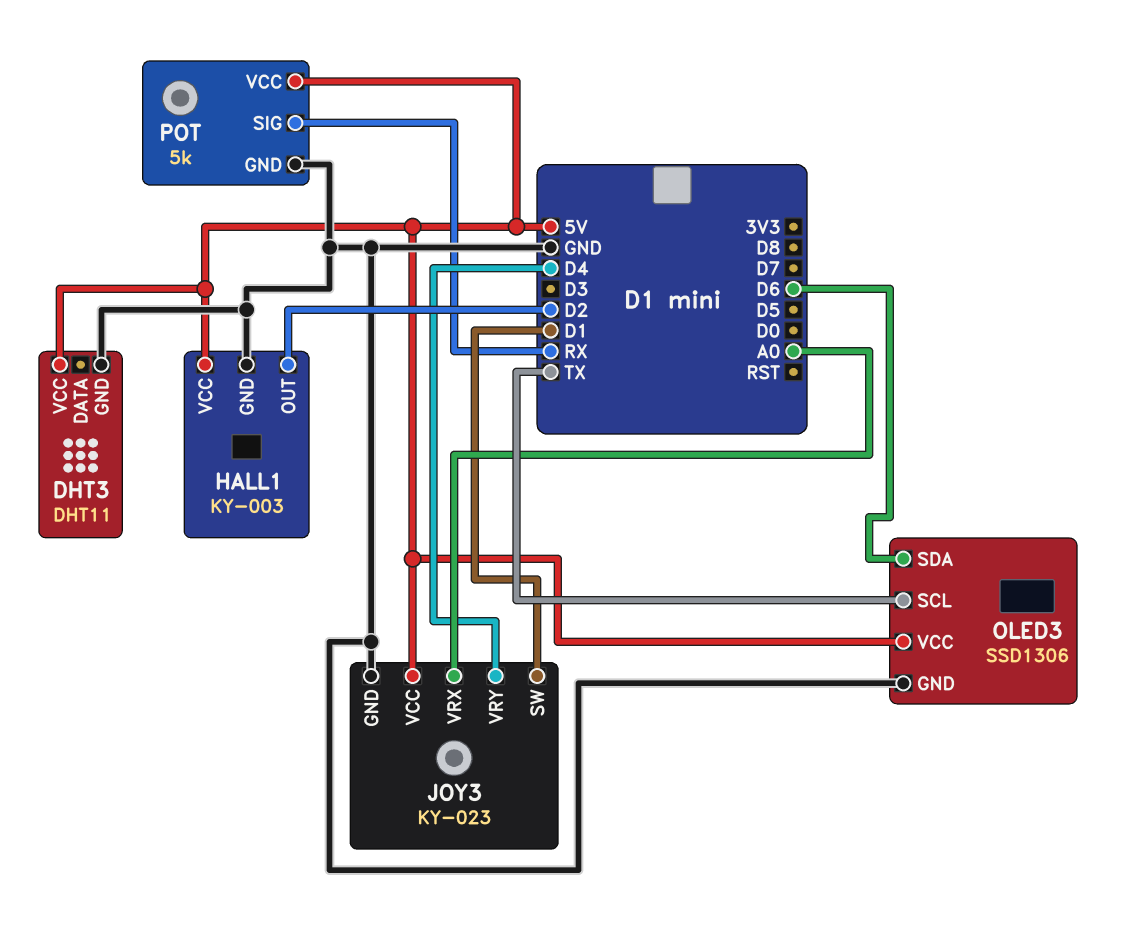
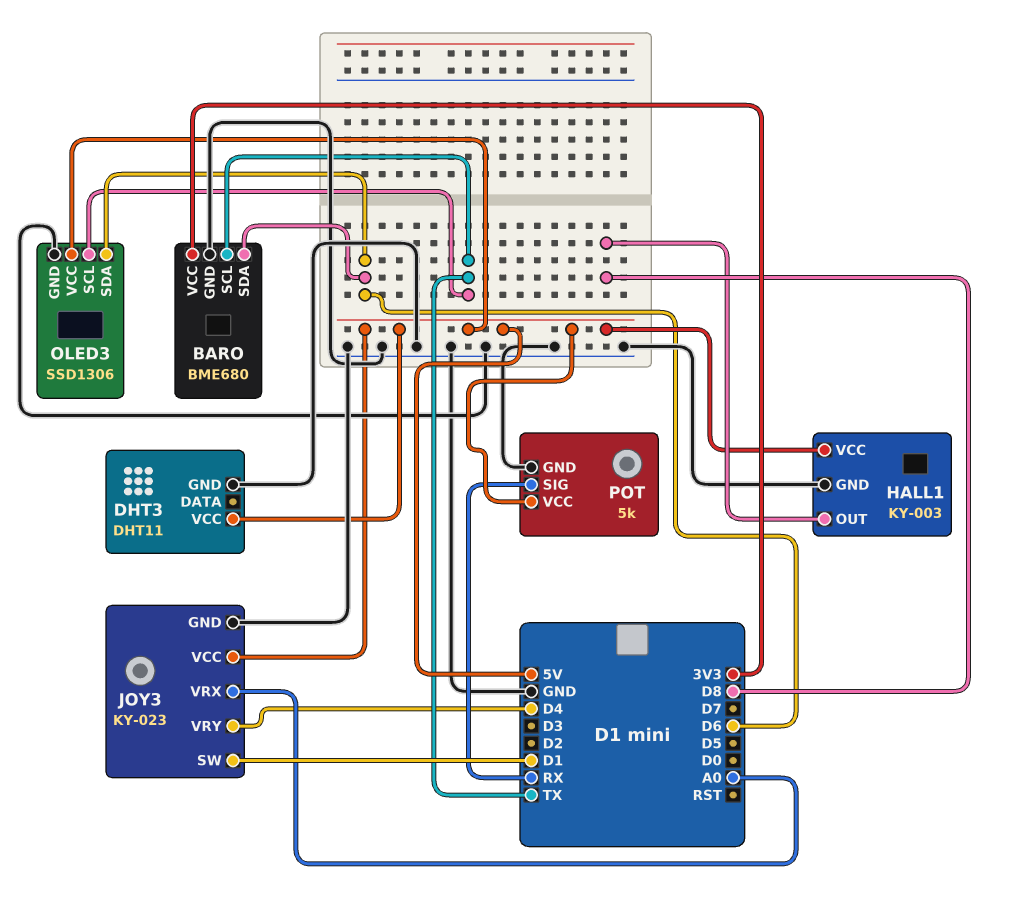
BARO: none -> BME680
BARO pin GND: none -> GND
BARO pin SCL: none -> TX
BARO pin SDA: none -> D6
BARO pin VCC: none -> 3V3
HALL1 pin OUT: D2 -> D8

